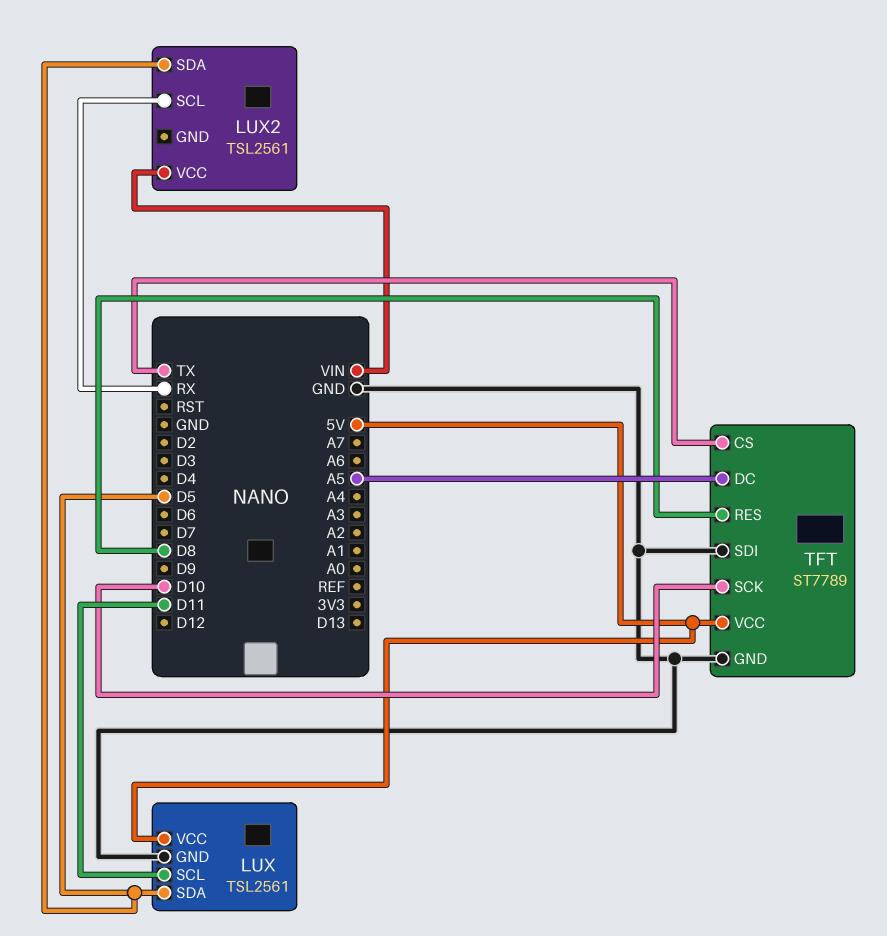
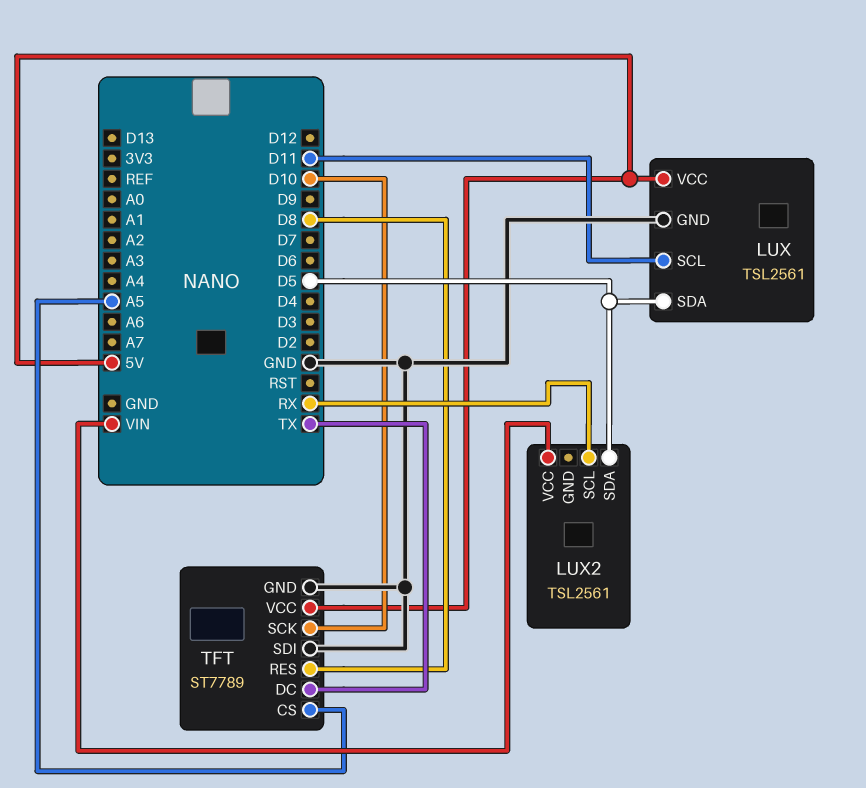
TFT pin CS: TX -> A5
TFT pin DC: A5 -> TX

